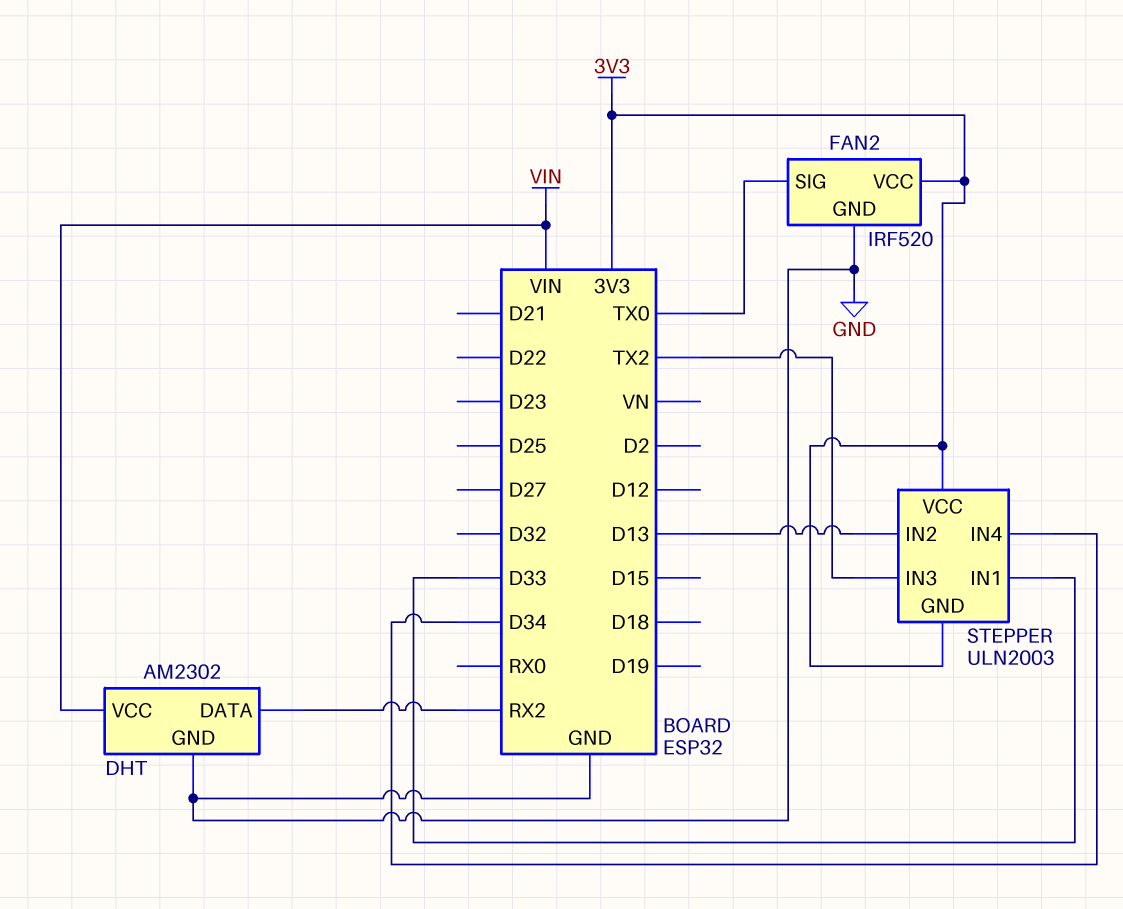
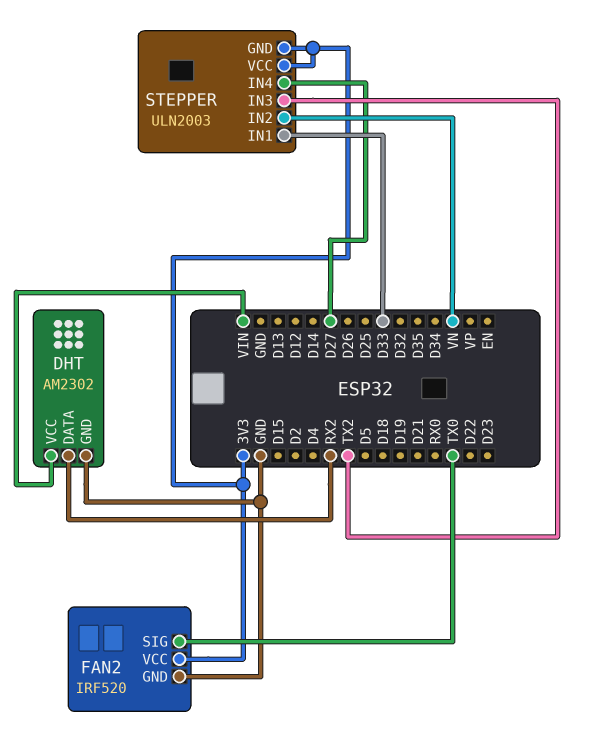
STEPPER pin IN2: D13 -> VN
STEPPER pin IN4: D34 -> D27

